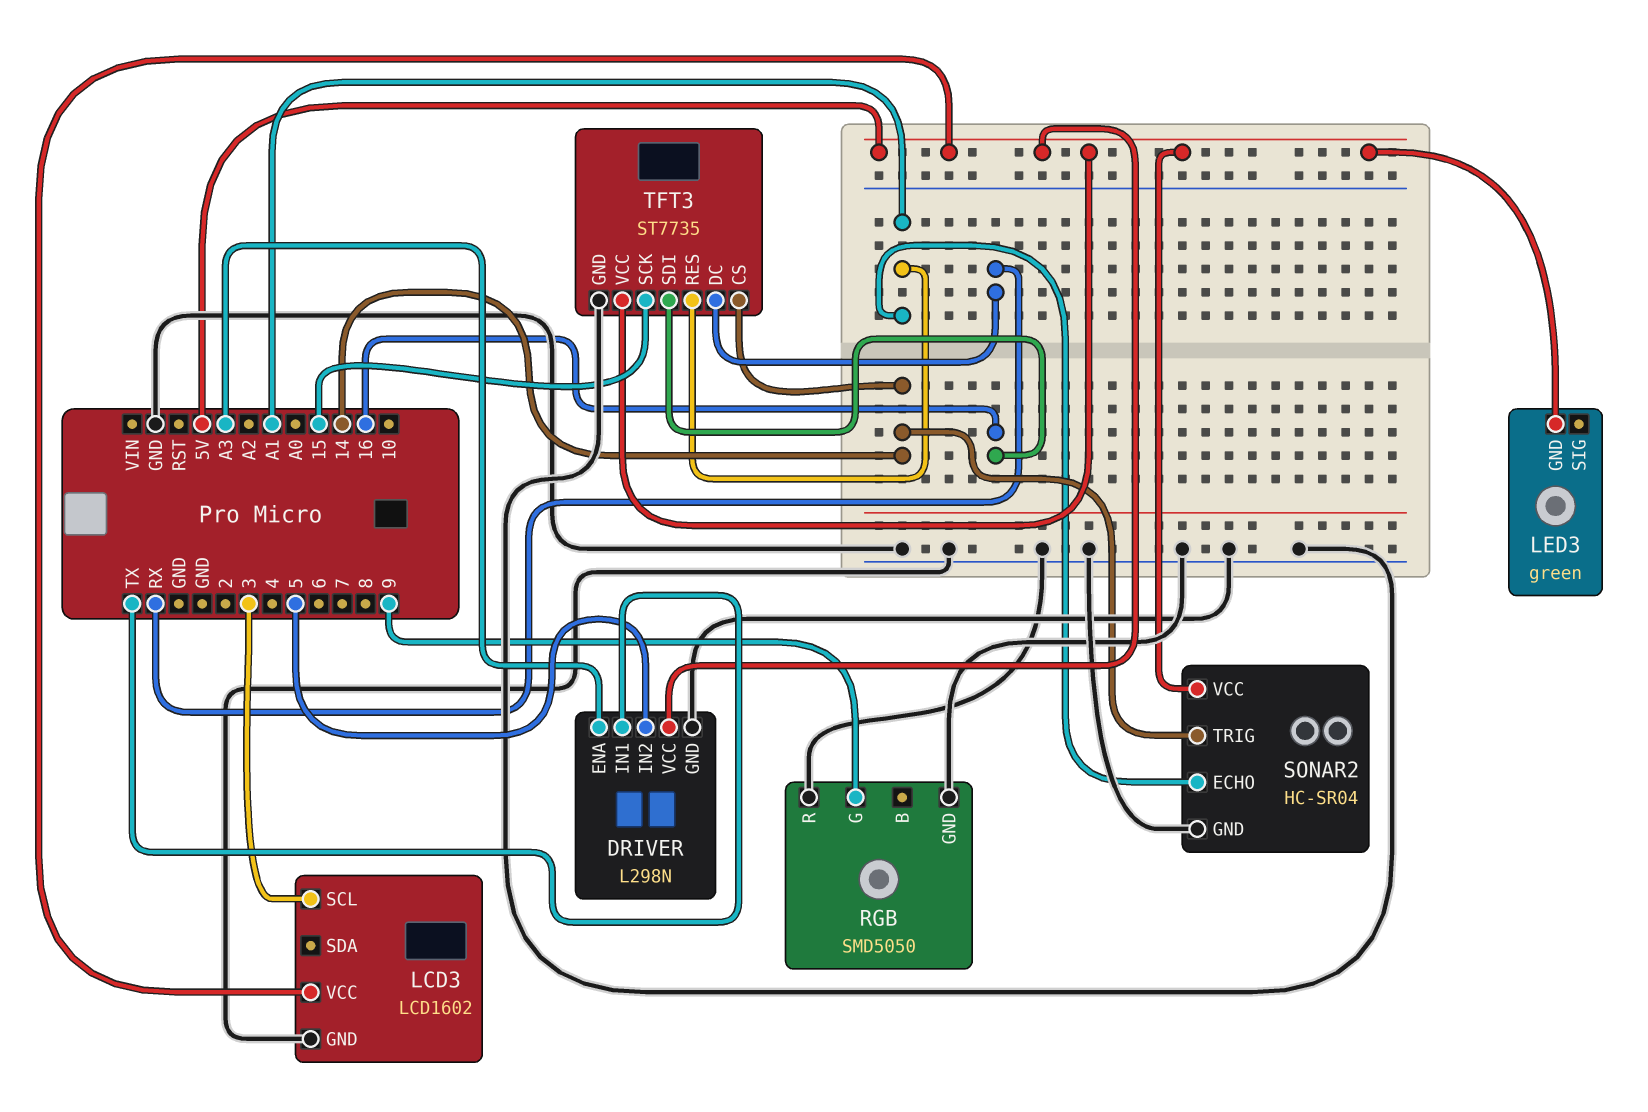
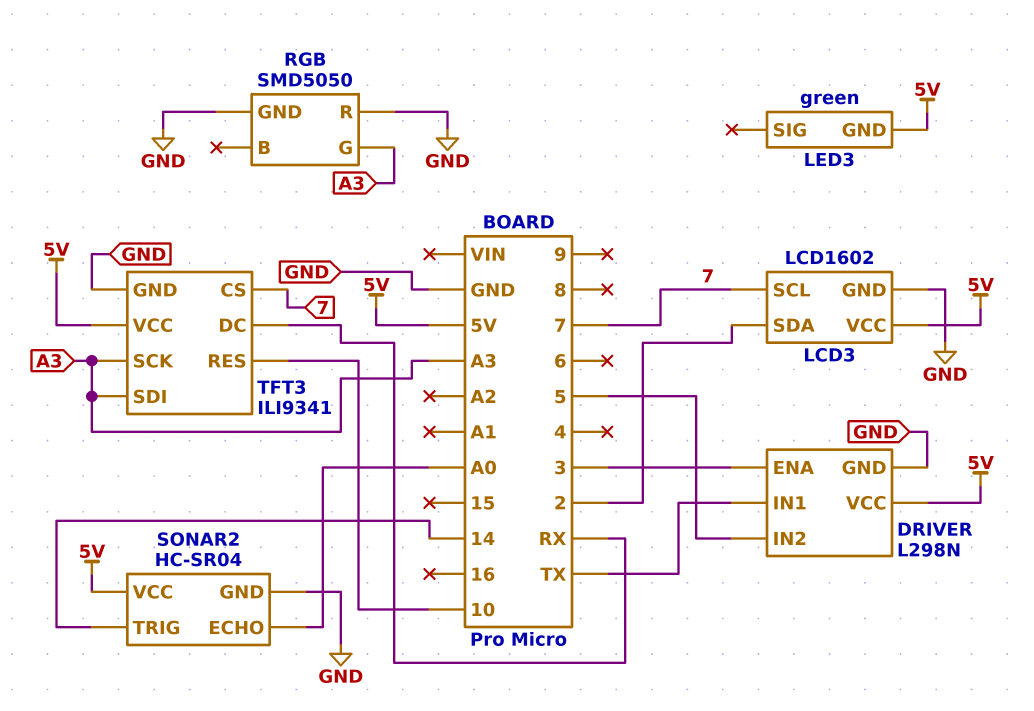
DRIVER pin ENA: A3 -> 3
LCD3 pin SCL: 3 -> 7
LCD3 pin SDA: none -> 2
RGB pin G: 9 -> A3
SONAR2 pin ECHO: A1 -> A0
TFT3: ST7735 -> ILI9341
TFT3 pin CS: 14 -> 7
TFT3 pin RES: A1 -> 10
TFT3 pin SCK: 15 -> A3
TFT3 pin SDI: 16 -> A3

